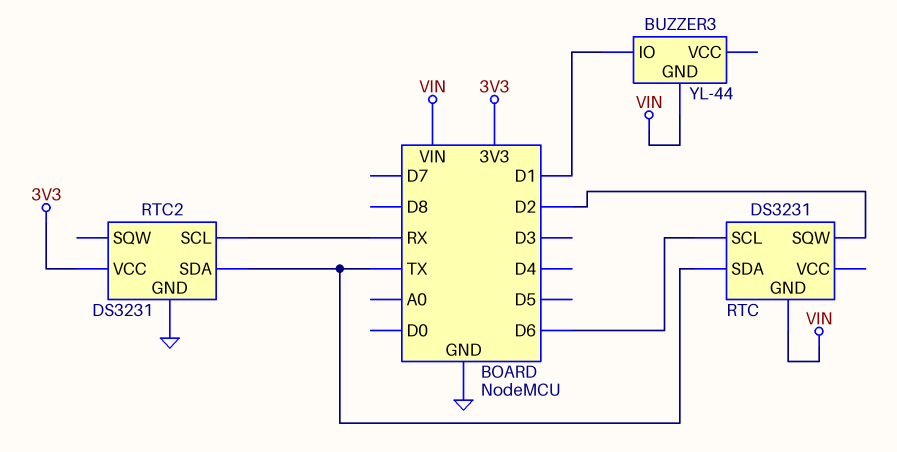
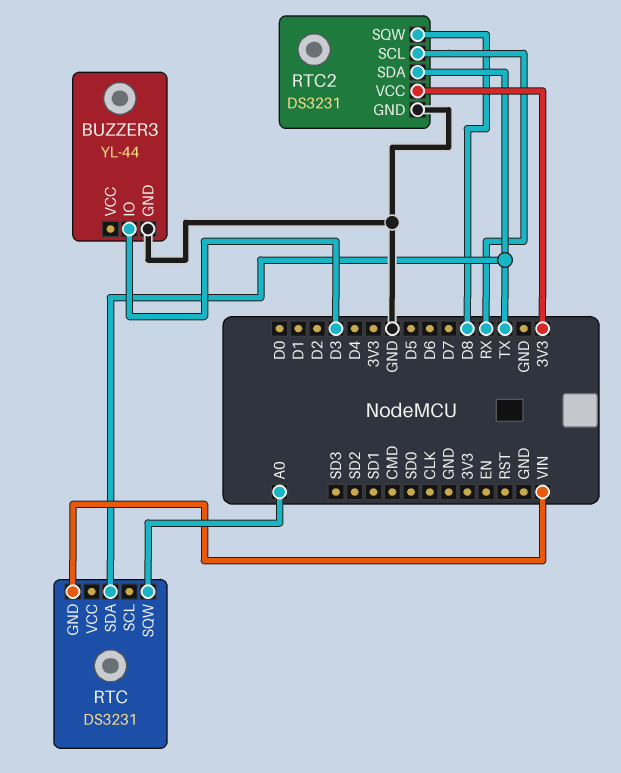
BUZZER3 pin GND: VIN -> GND
BUZZER3 pin IO: D1 -> D3
RTC pin SCL: D6 -> none
RTC pin SQW: D2 -> A0
RTC2 pin SQW: none -> D8

